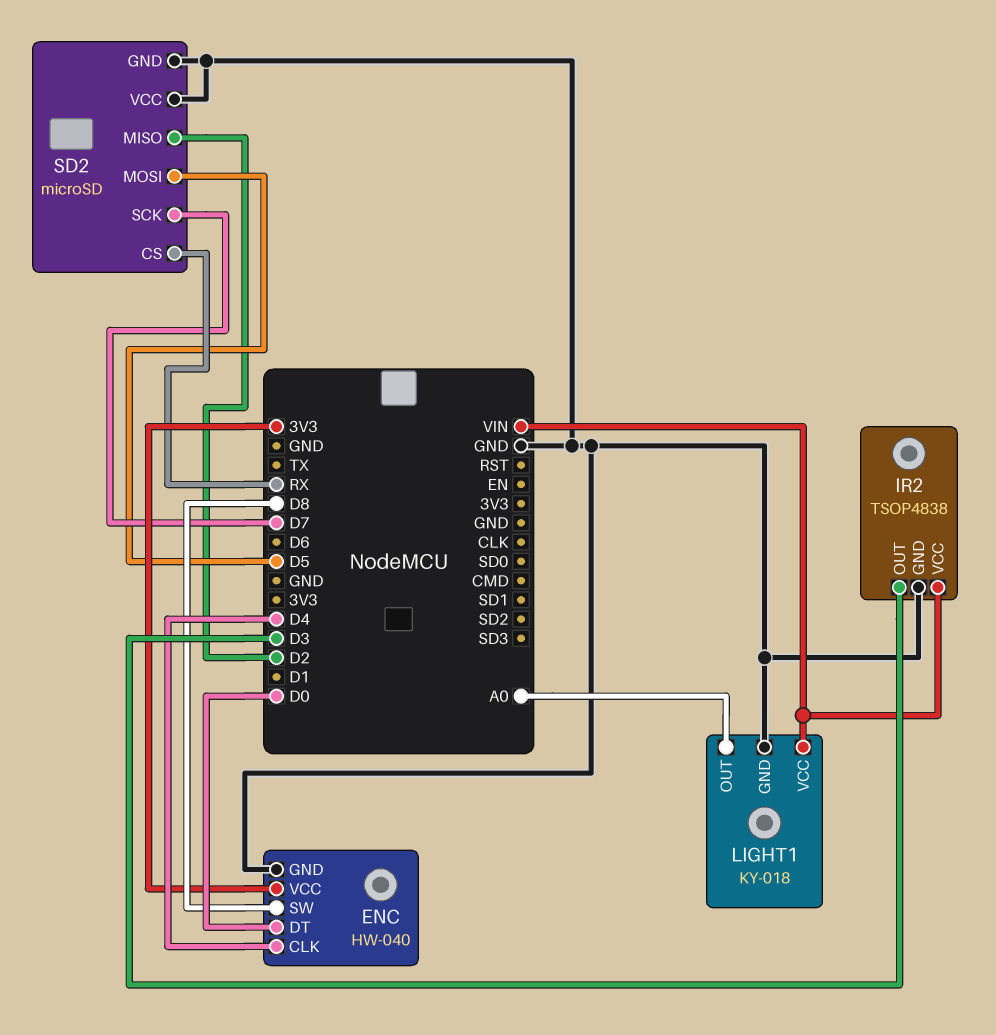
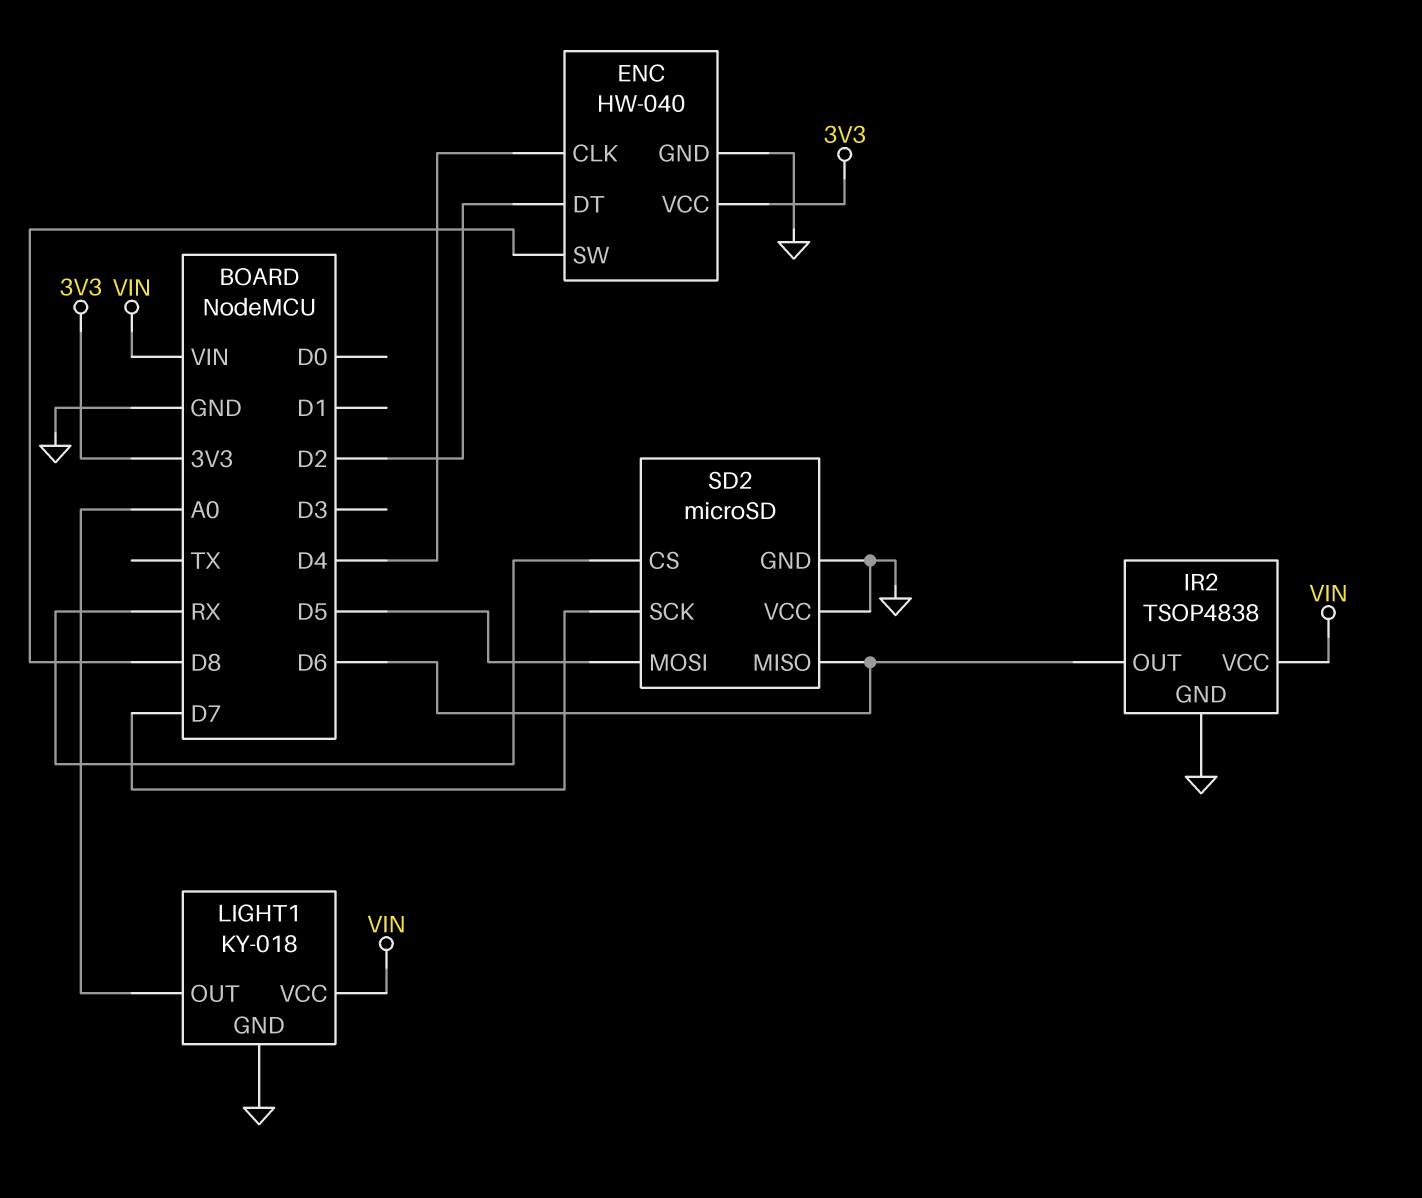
ENC pin DT: D0 -> D2
IR2 pin OUT: D3 -> D6
SD2 pin MISO: D2 -> D6

